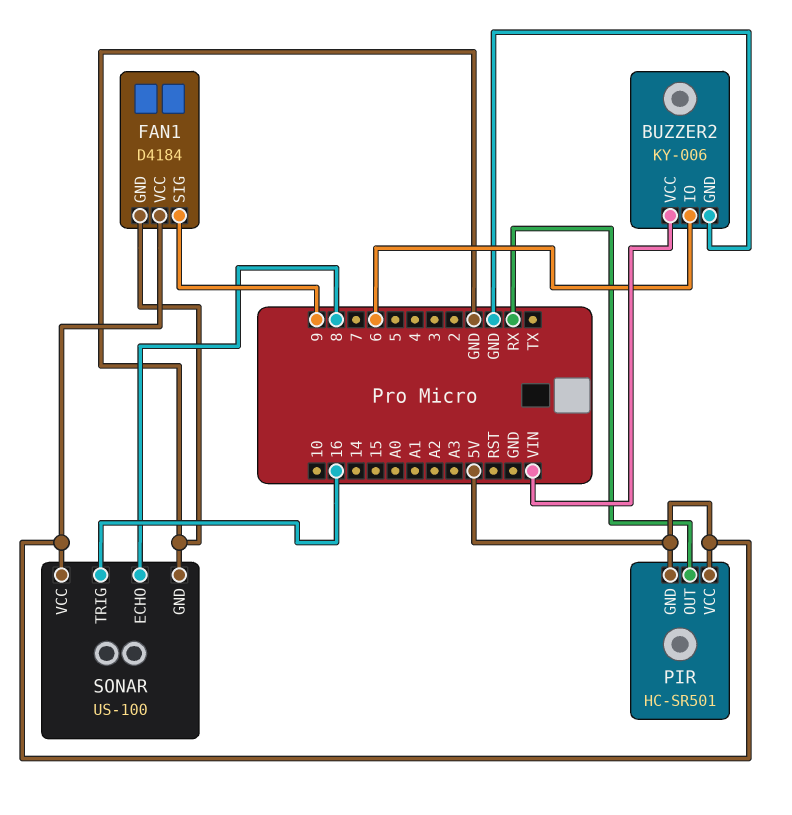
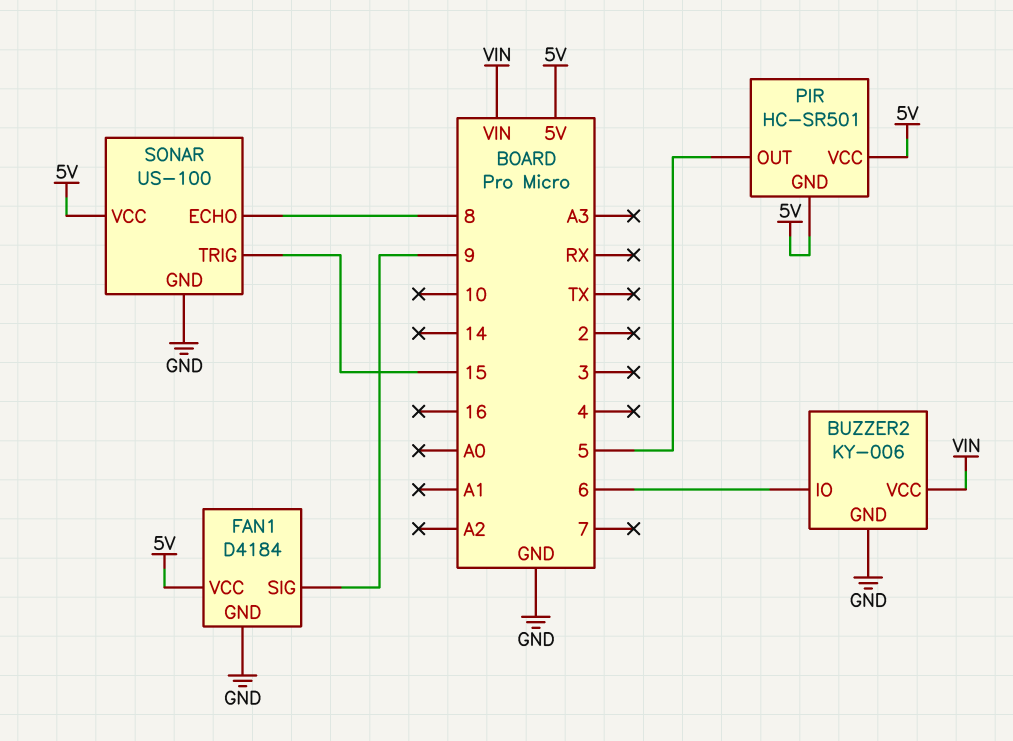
PIR pin OUT: RX -> 5
SONAR pin TRIG: 16 -> 15

